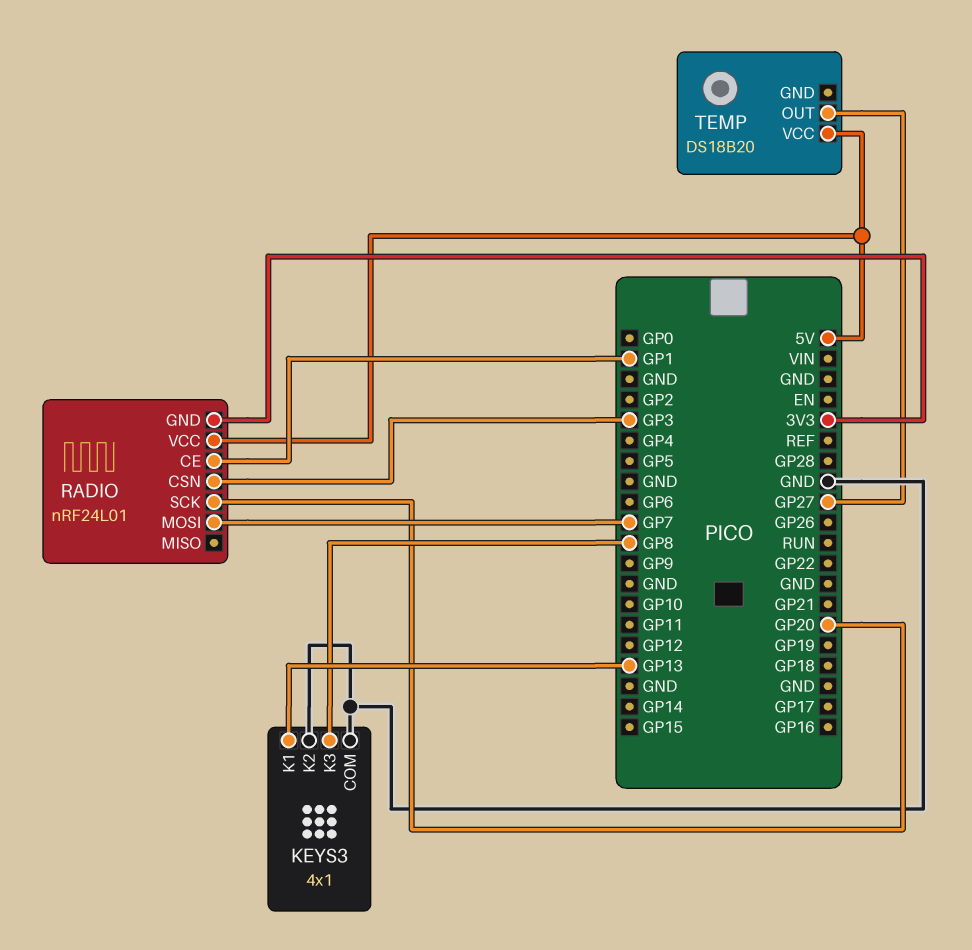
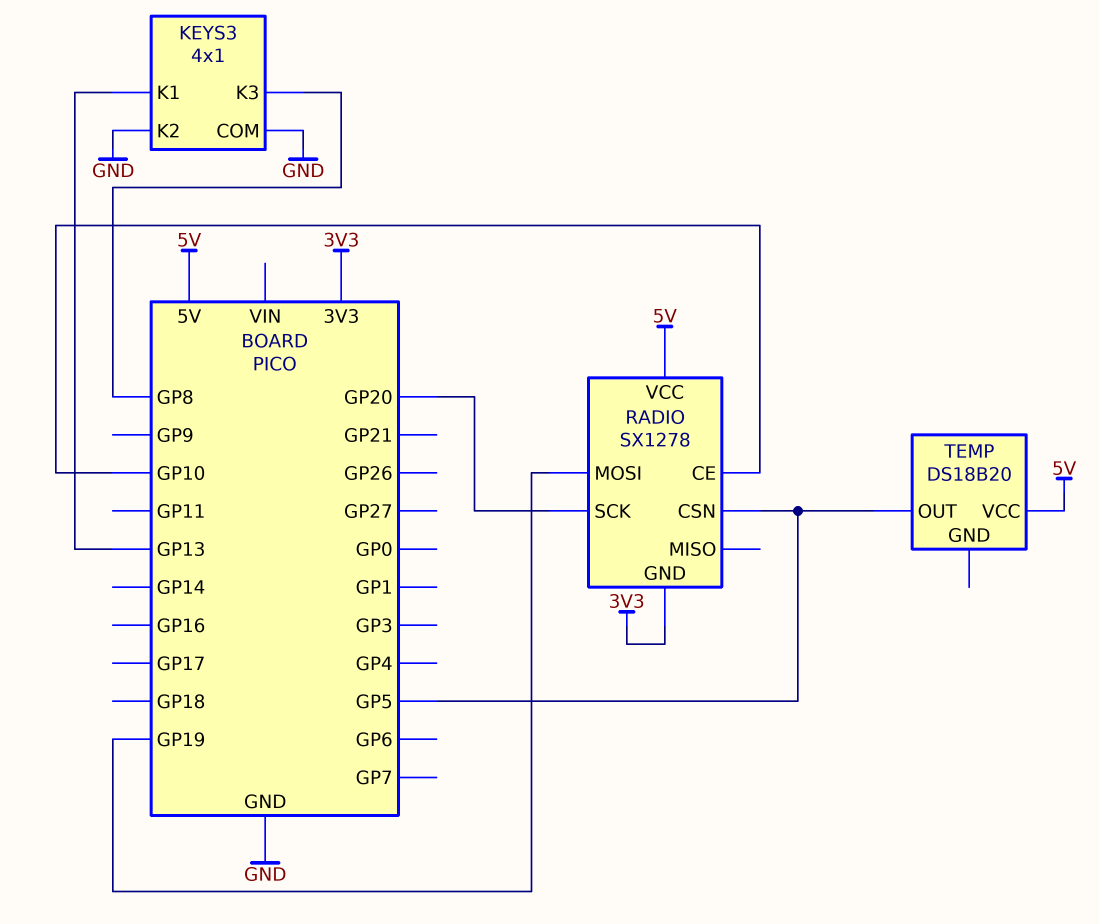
RADIO: nRF24L01 -> SX1278
RADIO pin CE: GP1 -> GP10
RADIO pin CSN: GP3 -> GP5
RADIO pin MOSI: GP7 -> GP19
TEMP pin OUT: GP27 -> GP5

